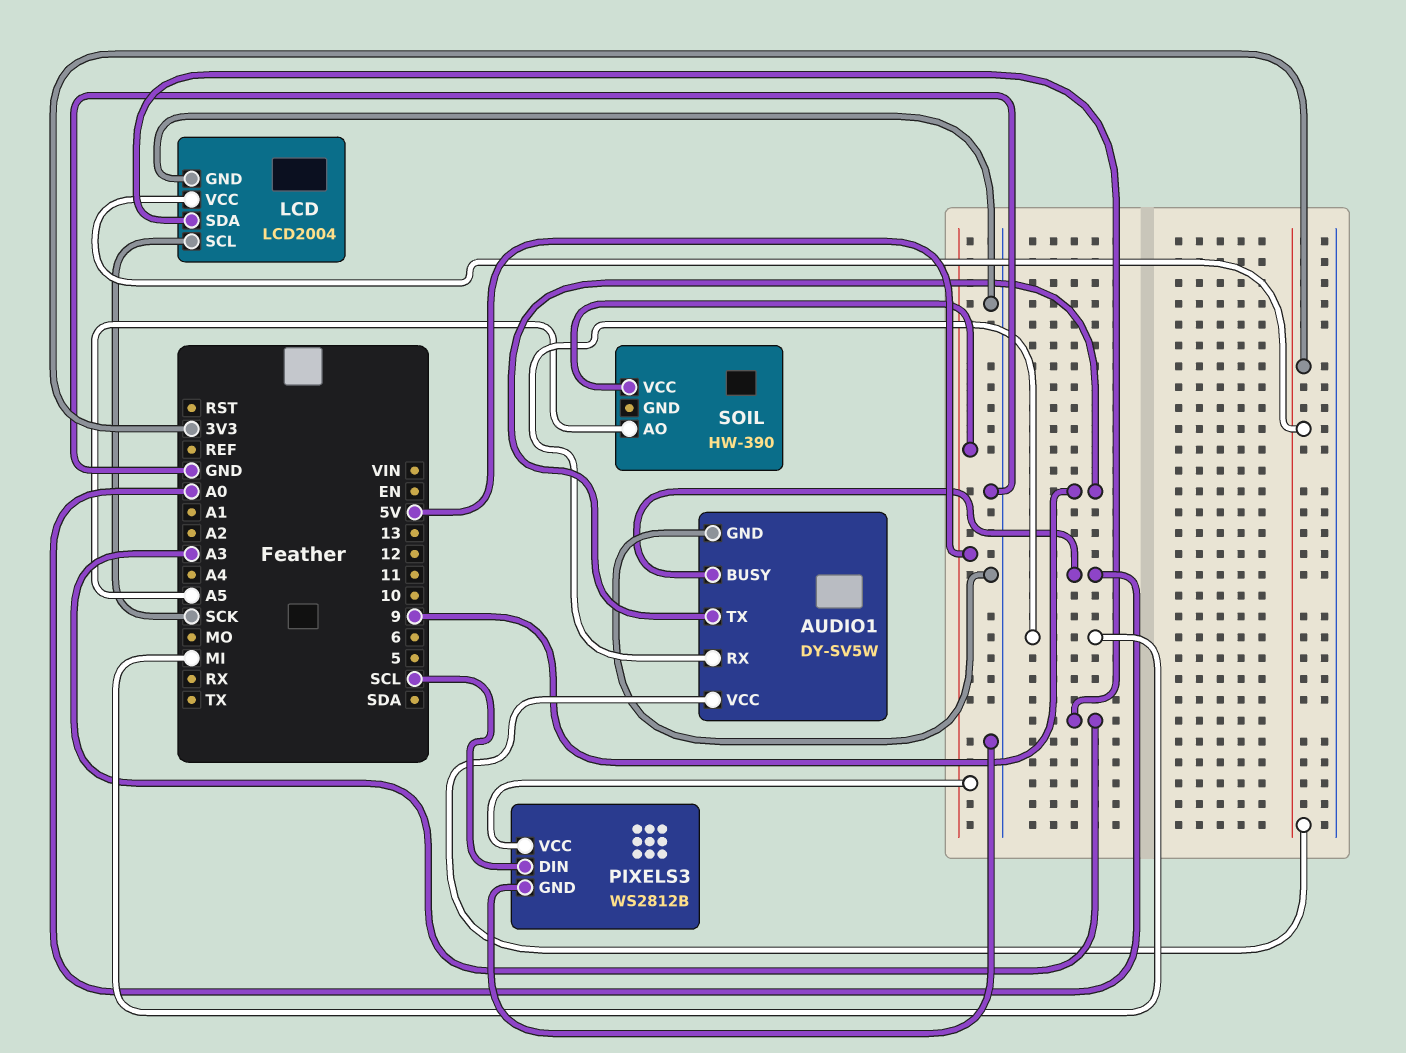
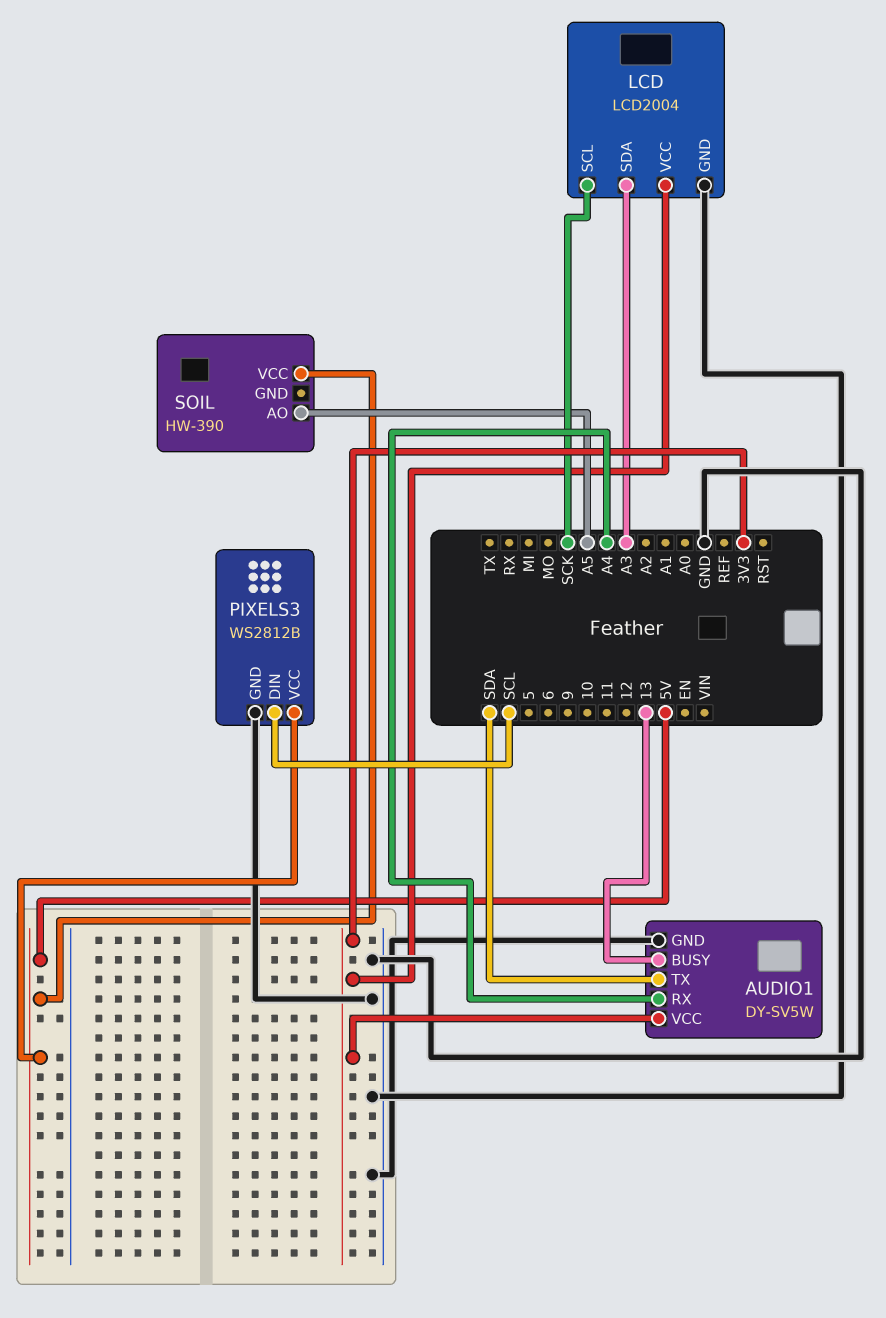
AUDIO1 pin BUSY: A0 -> 13
AUDIO1 pin RX: MI -> A4
AUDIO1 pin TX: 9 -> SDA

